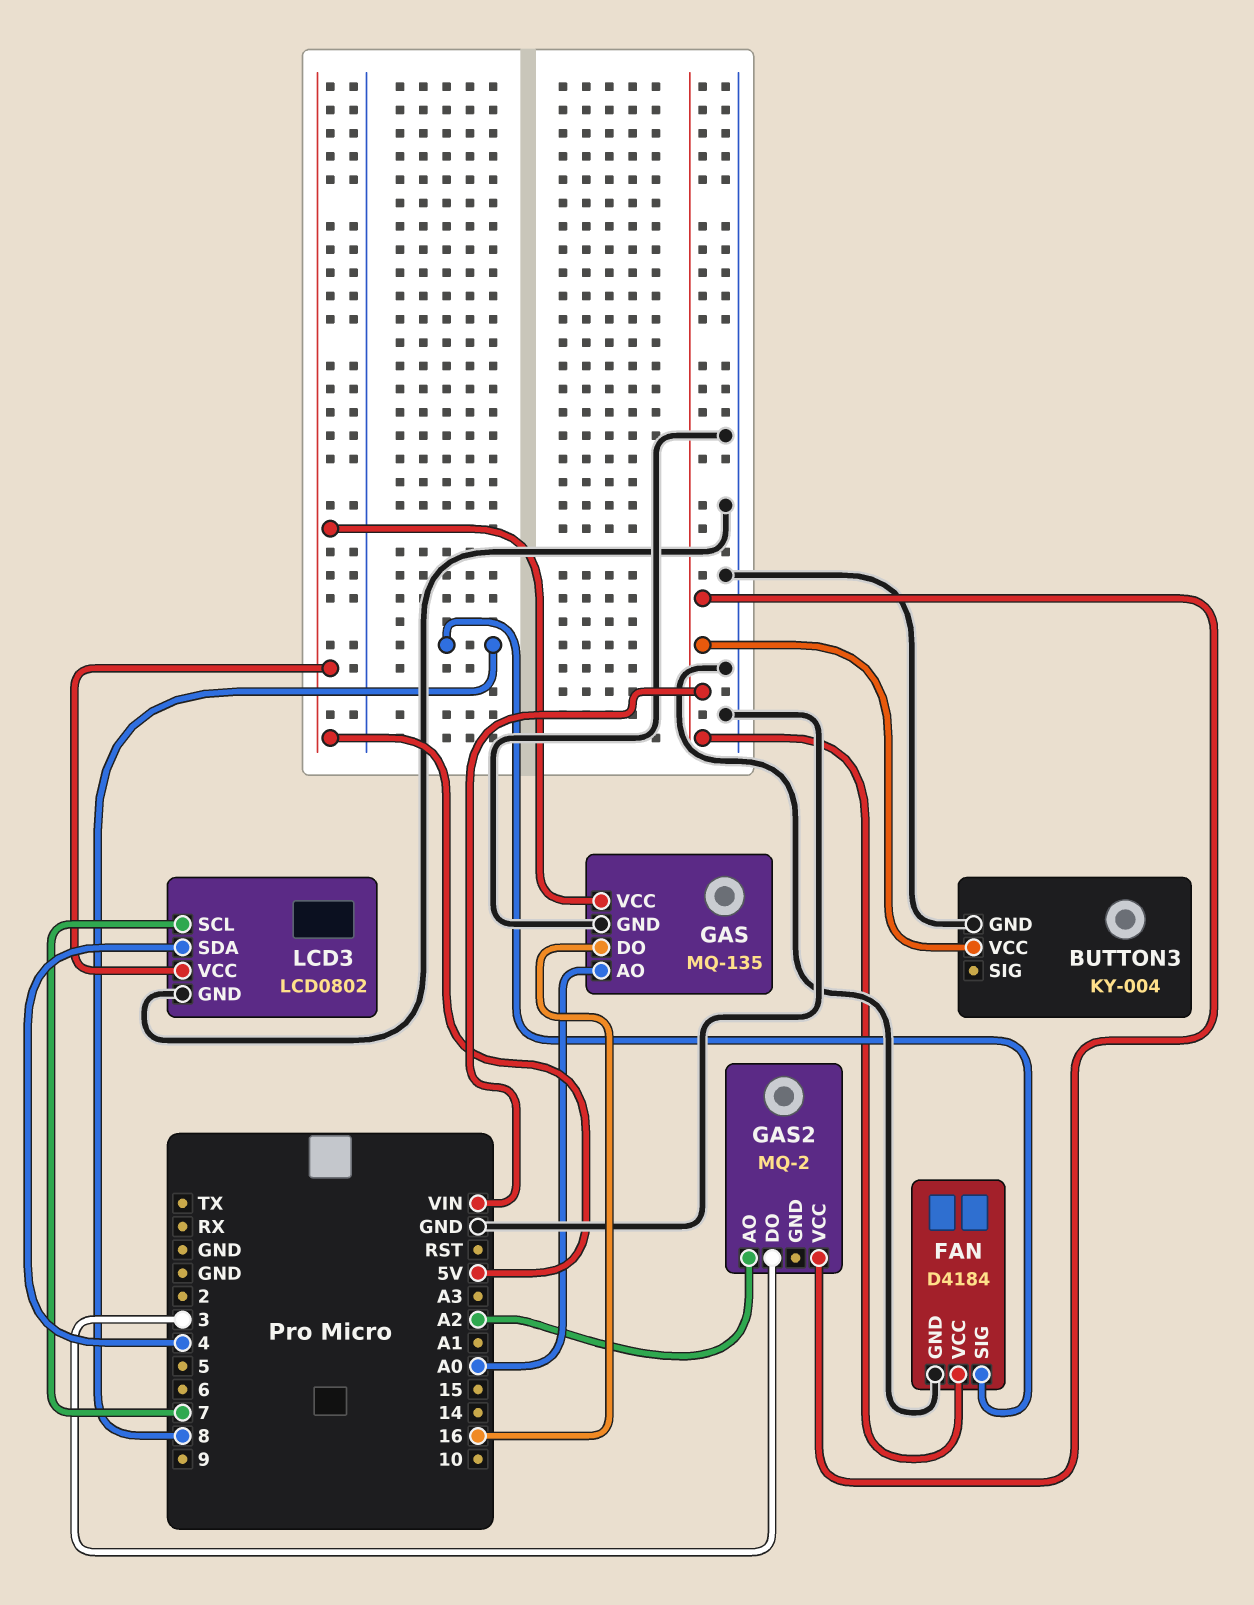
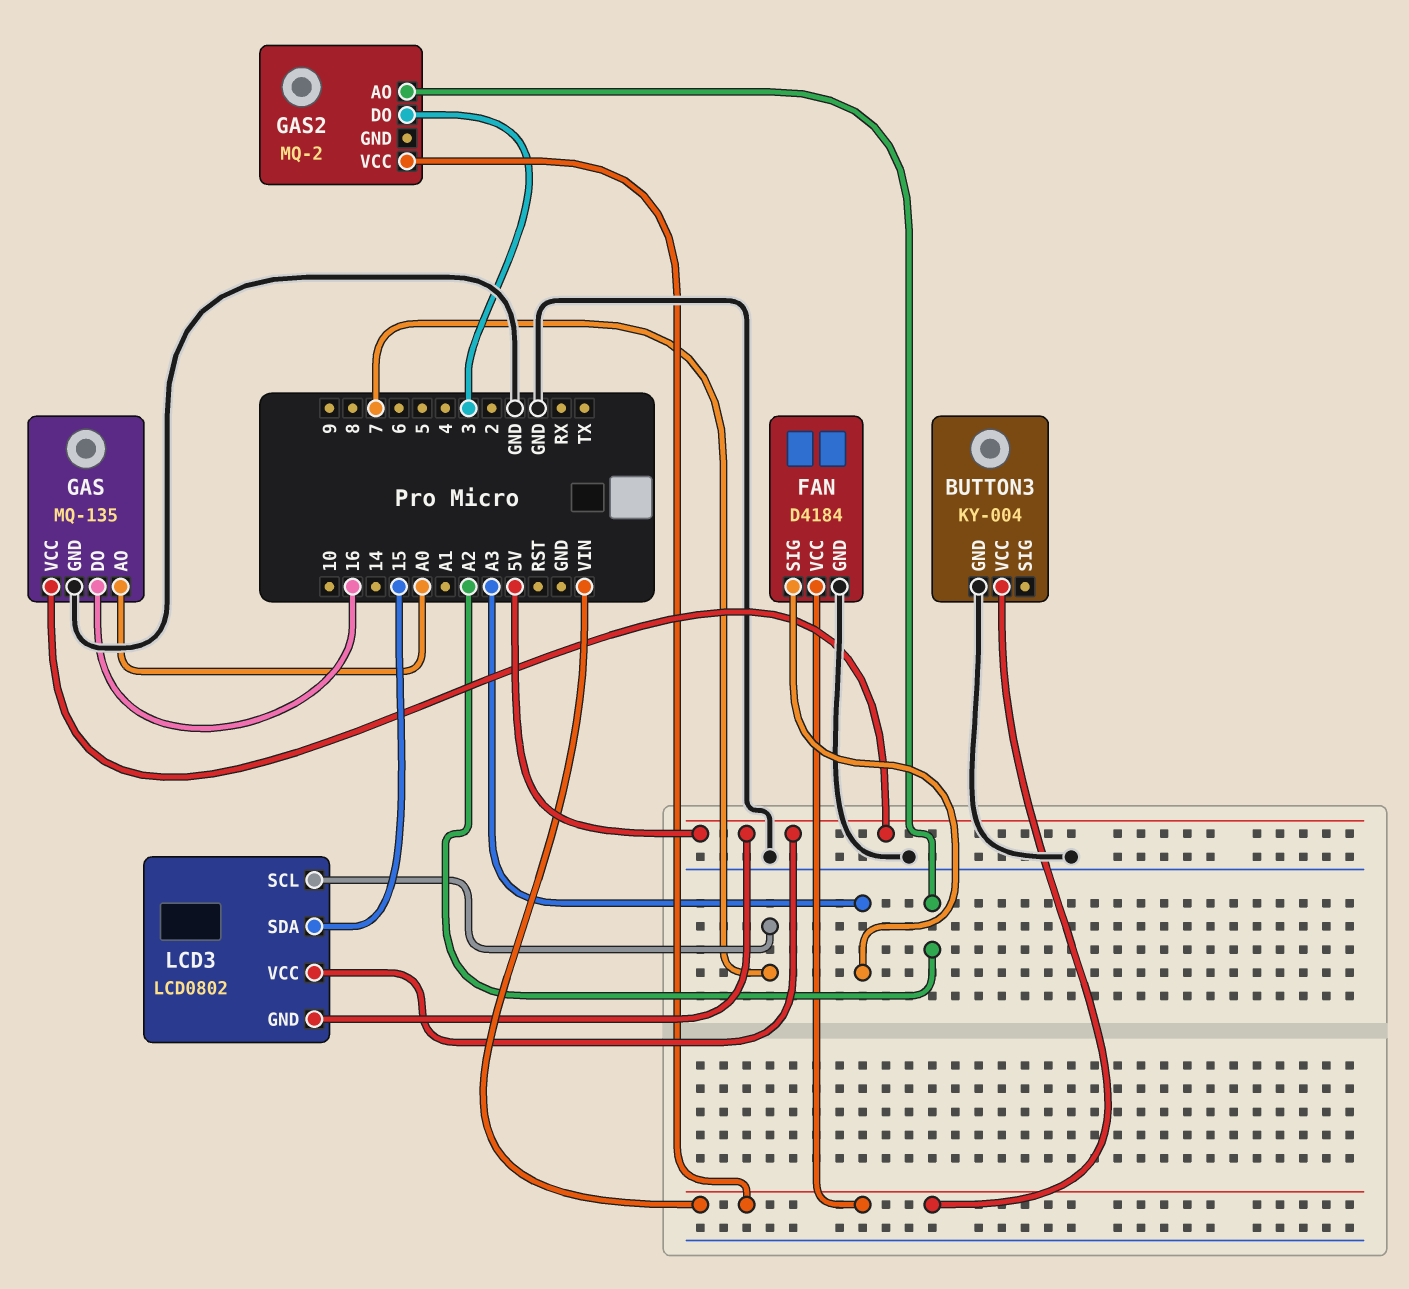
FAN pin SIG: 8 -> A3
LCD3 pin GND: GND -> 5V
LCD3 pin SDA: 4 -> 15

